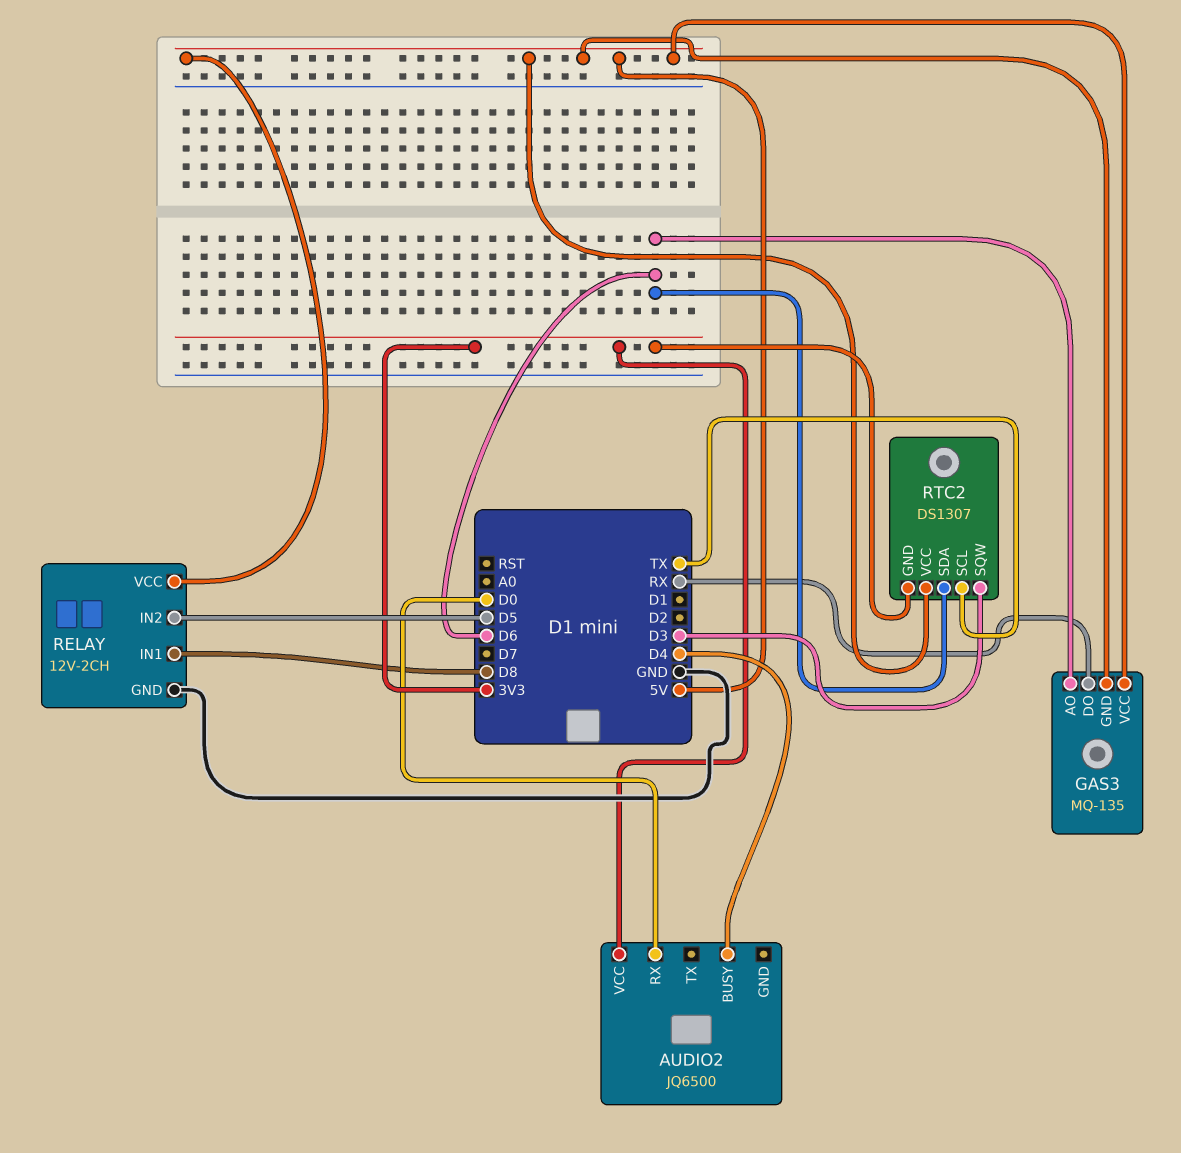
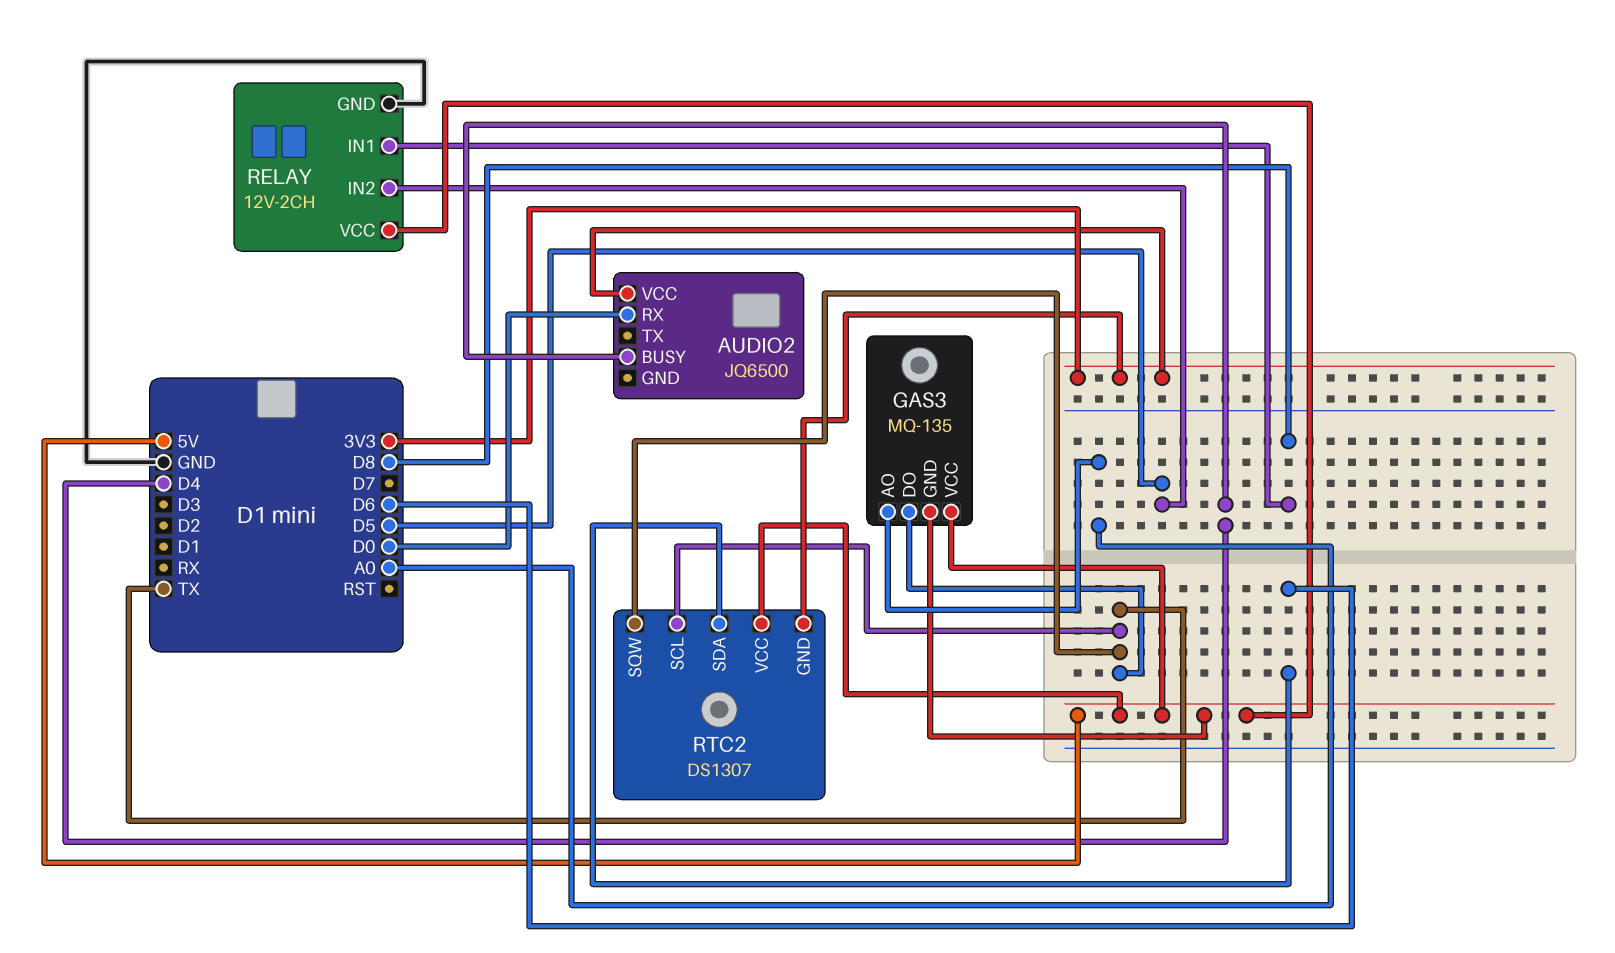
GAS3 pin AO: D6 -> A0
GAS3 pin DO: RX -> TX
RTC2 pin SQW: D3 -> TX

